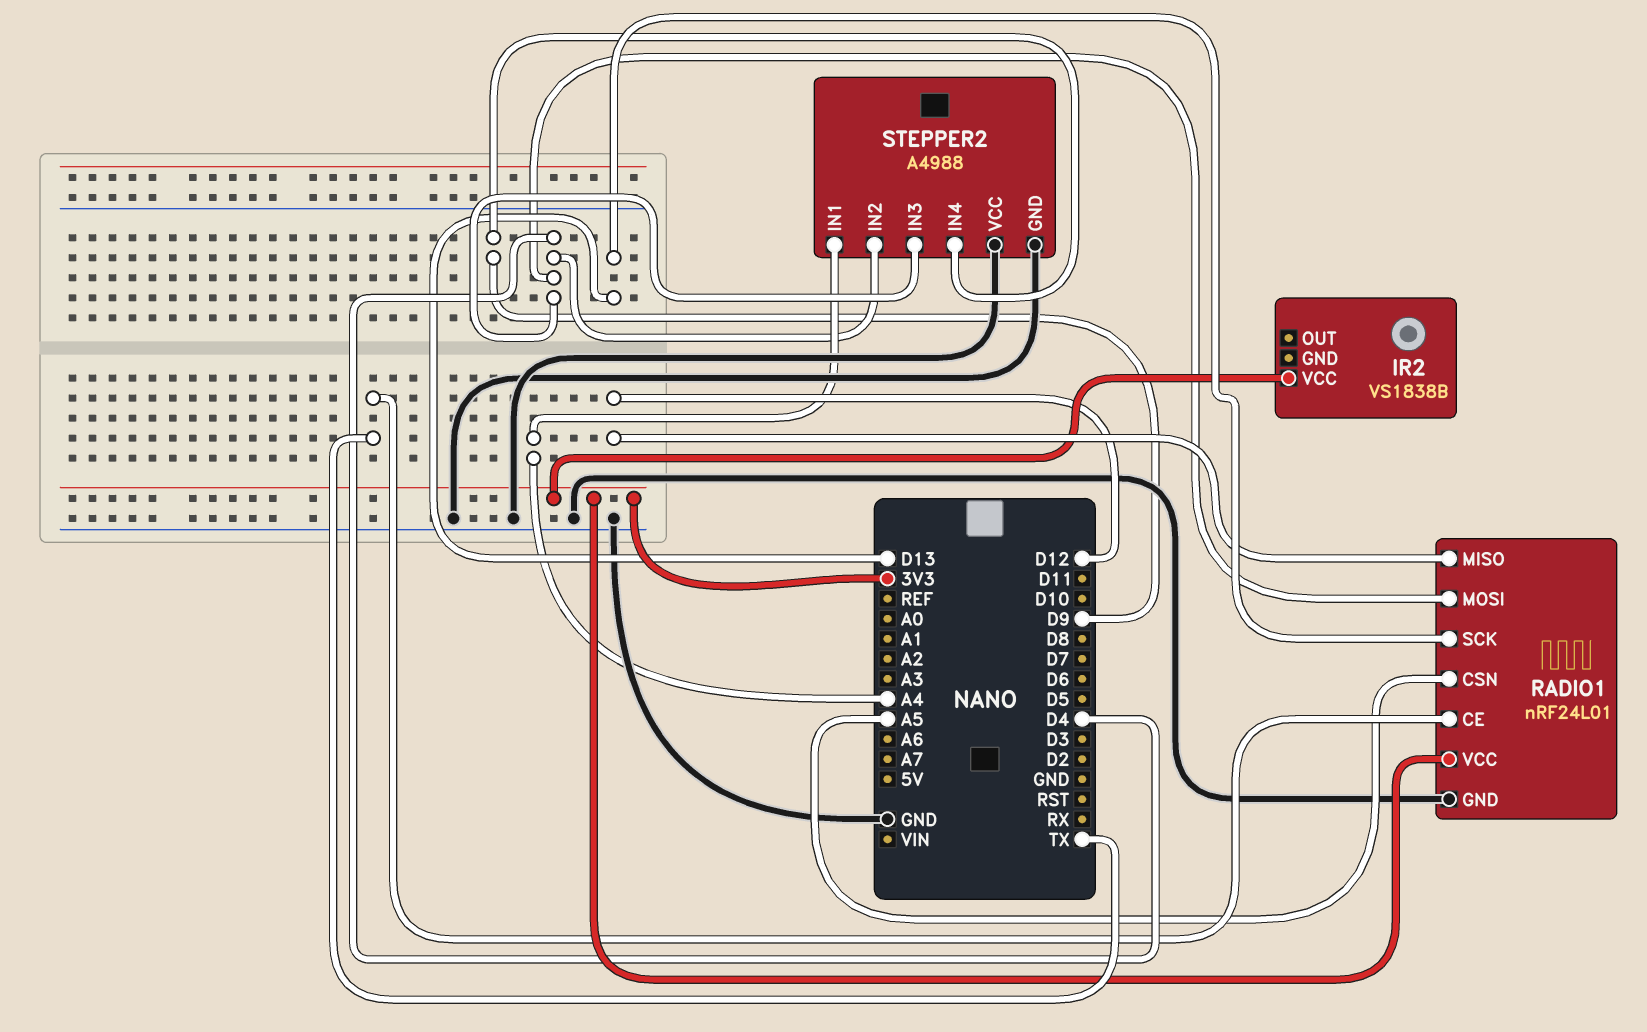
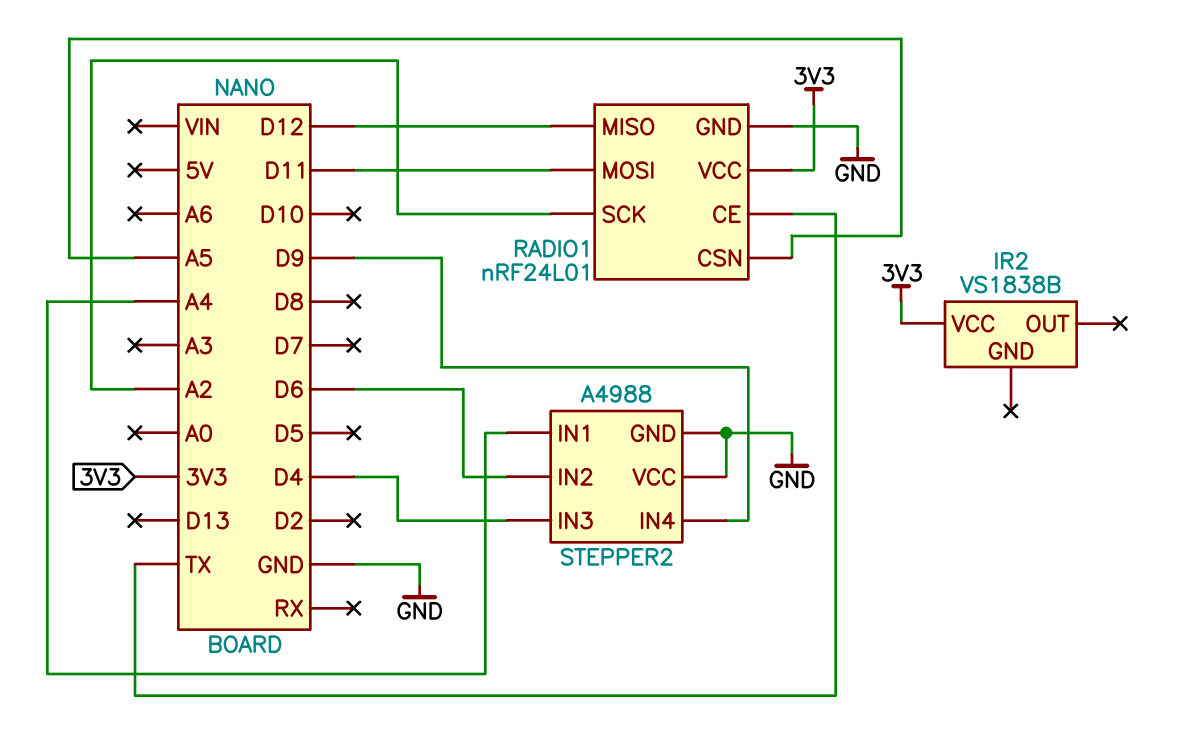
RADIO1 pin MOSI: D4 -> D11
RADIO1 pin SCK: D13 -> A2
STEPPER2 pin IN2: D4 -> D6

